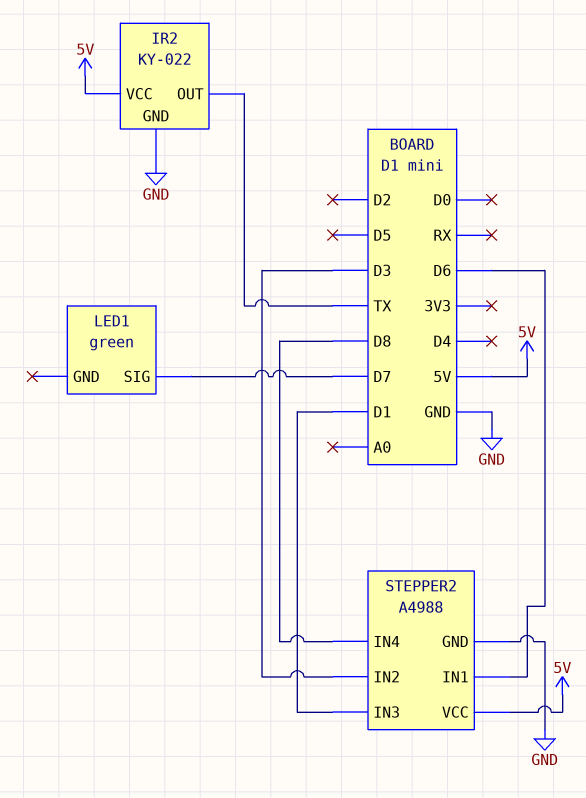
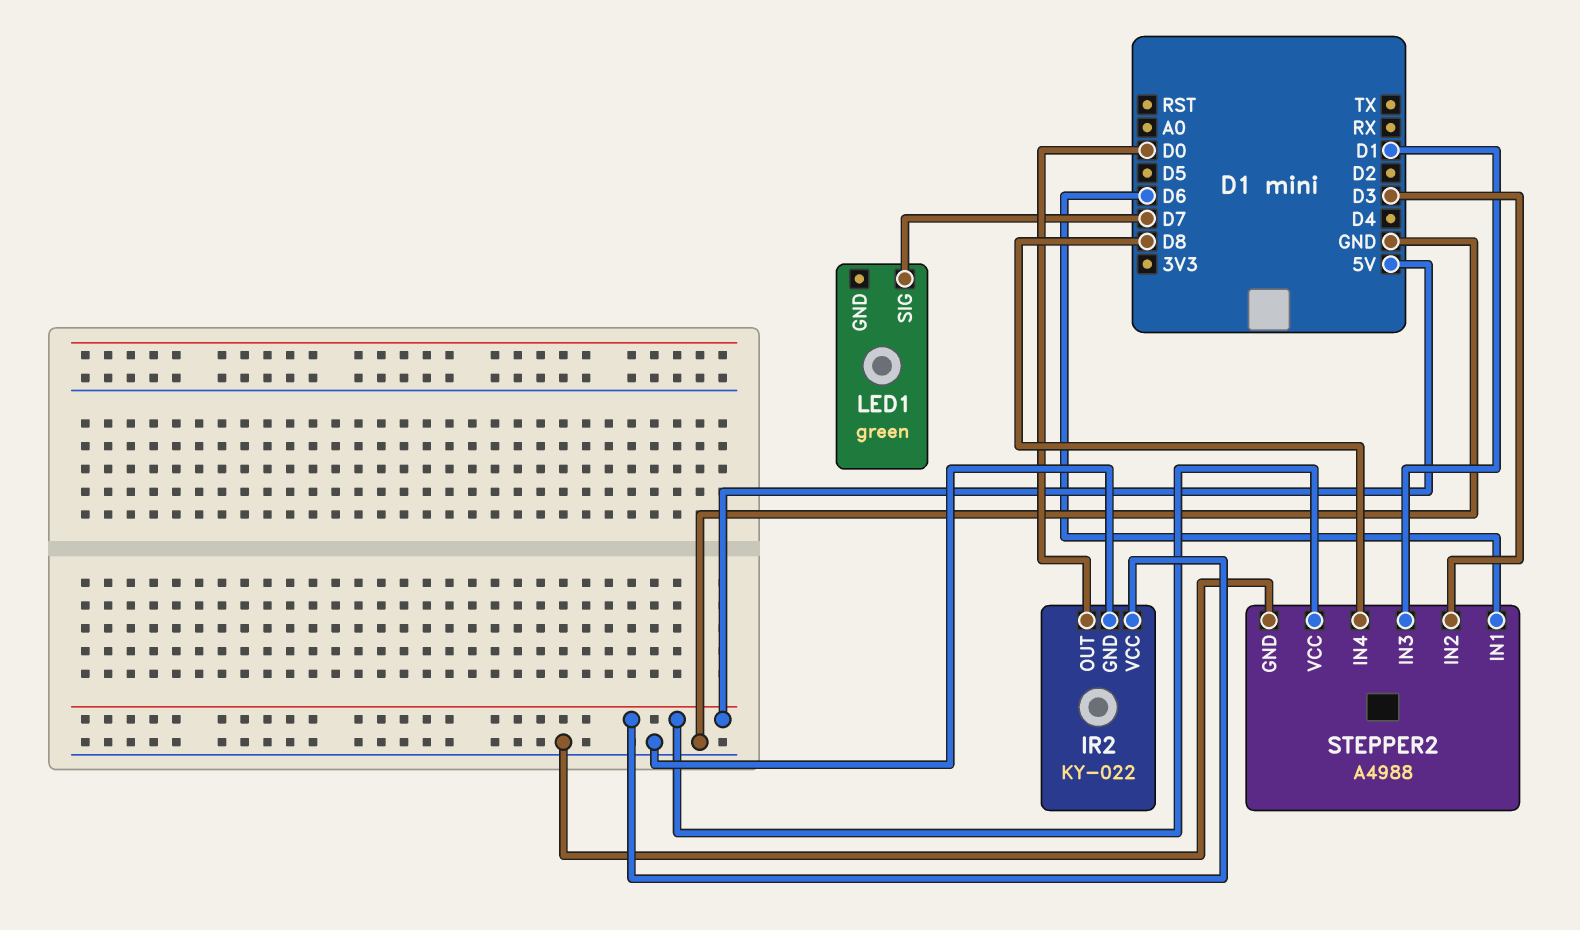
IR2 pin OUT: TX -> D0

